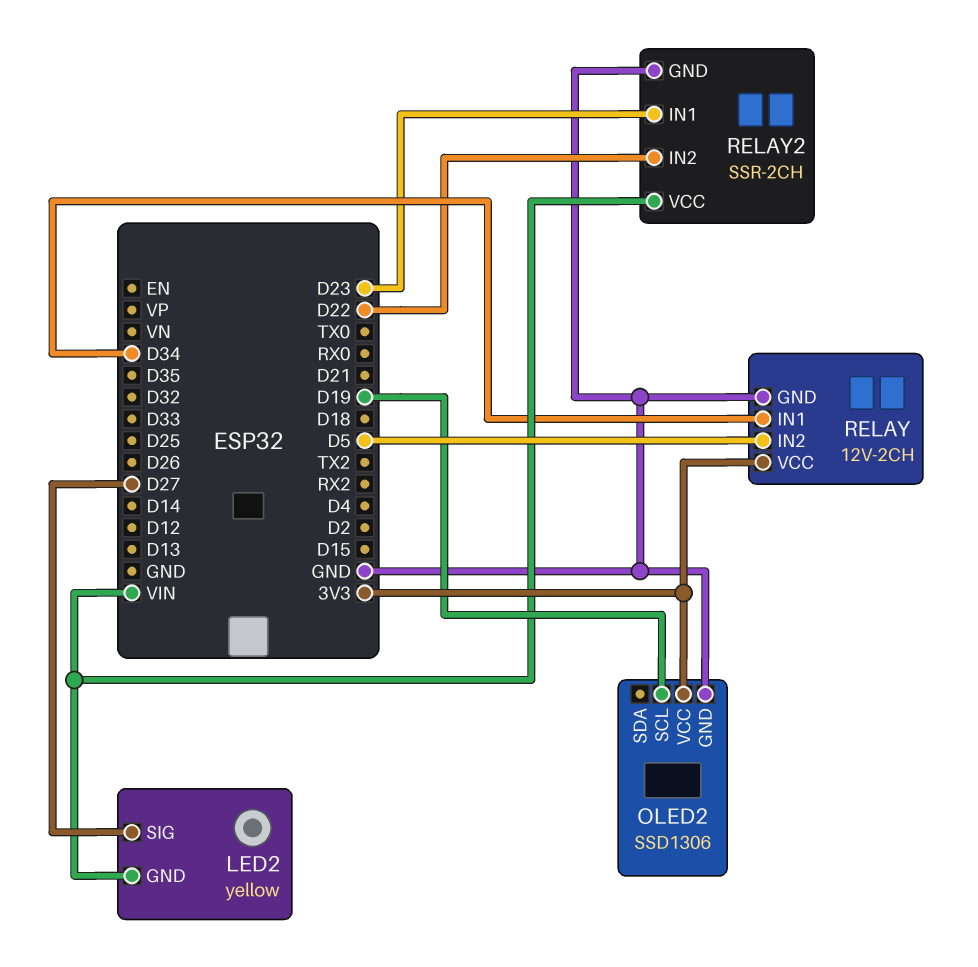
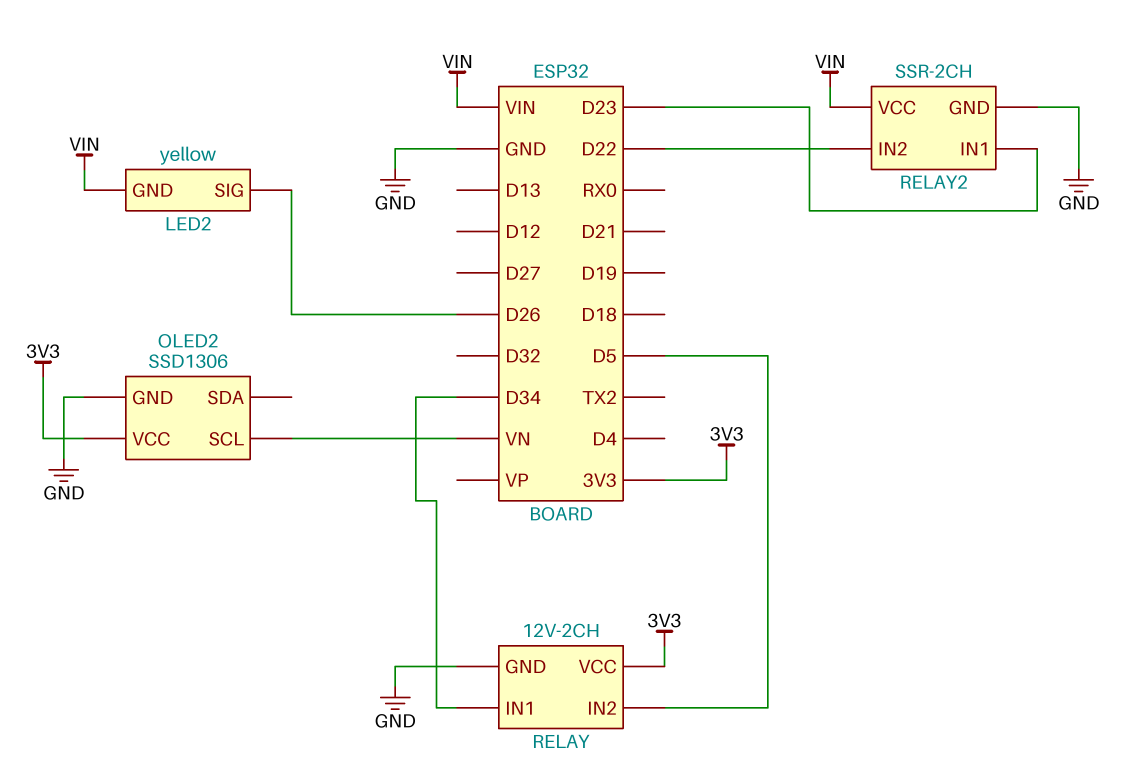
LED2 pin SIG: D27 -> D26
OLED2 pin SCL: D19 -> VN

